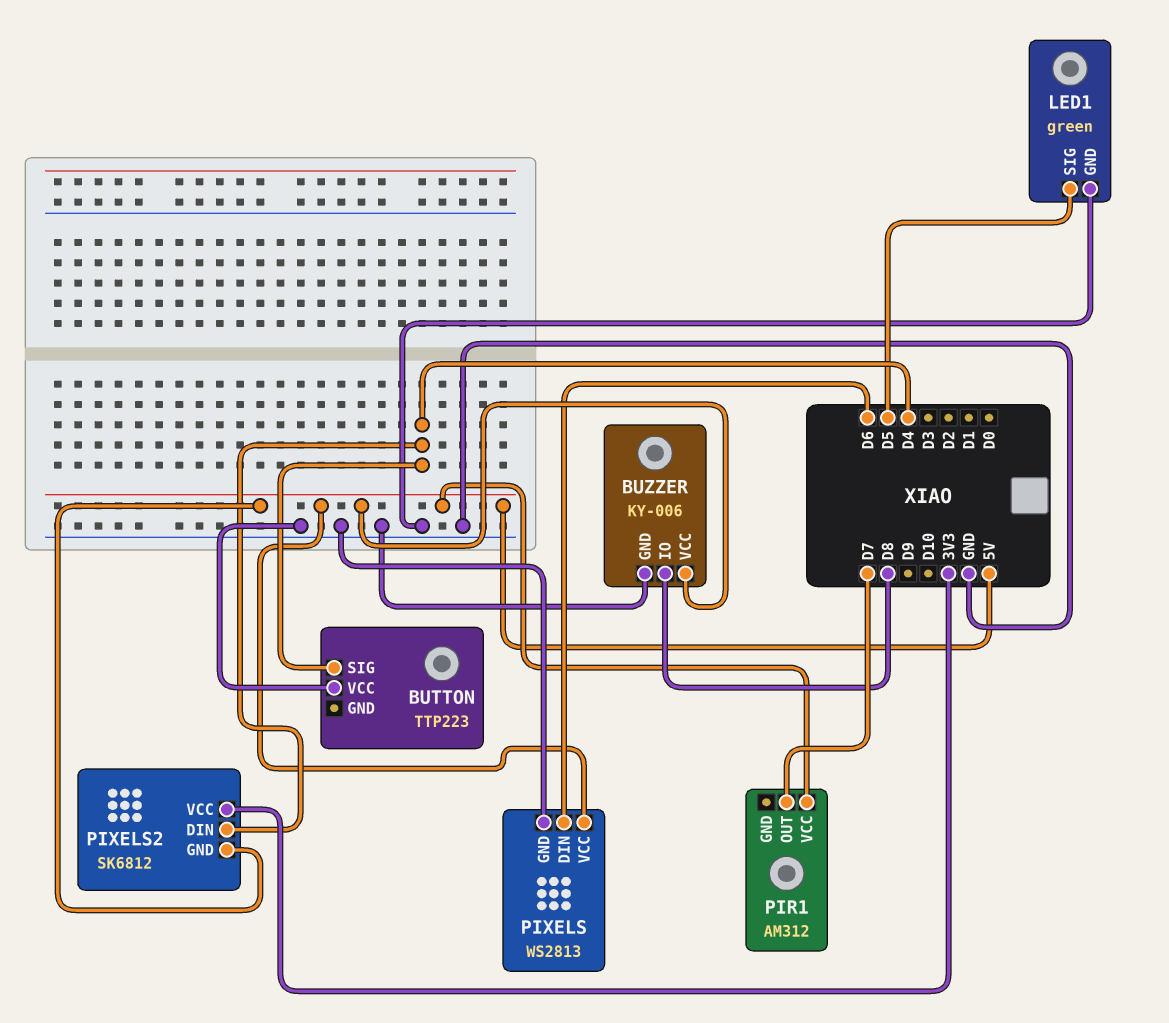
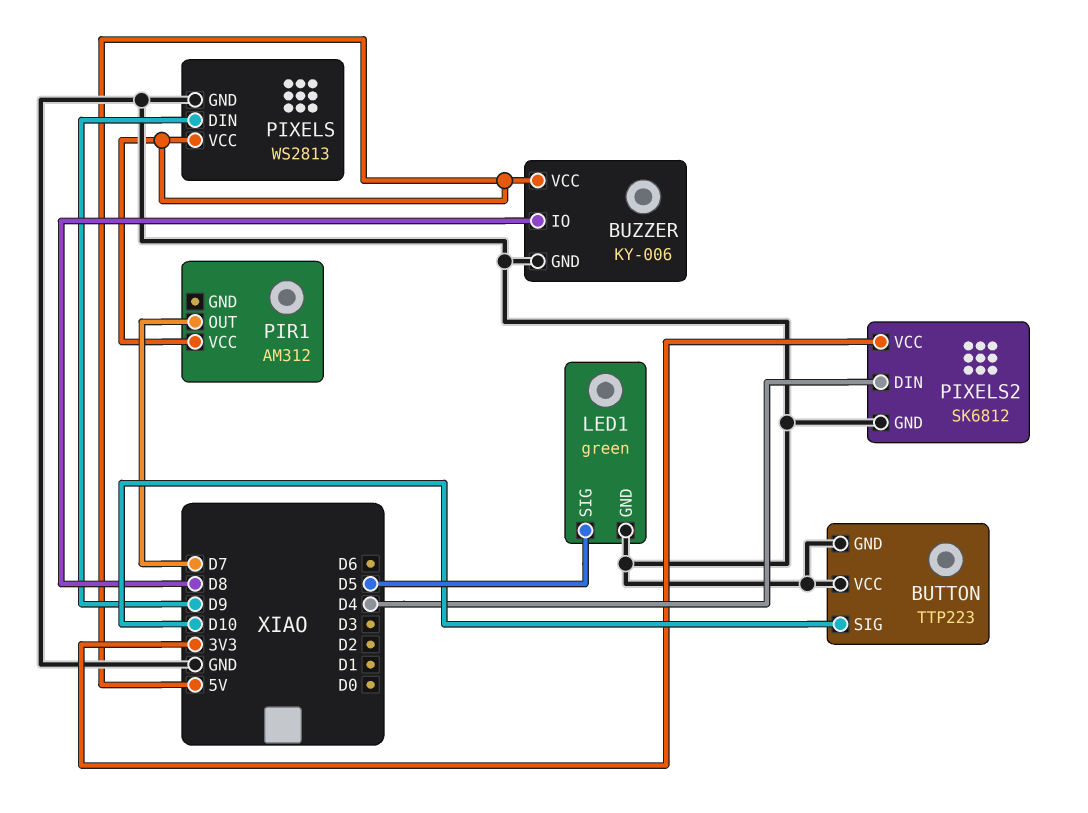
BUTTON pin GND: none -> GND
BUTTON pin SIG: D4 -> D10
PIXELS pin DIN: D6 -> D9
PIXELS2 pin GND: 5V -> GND

